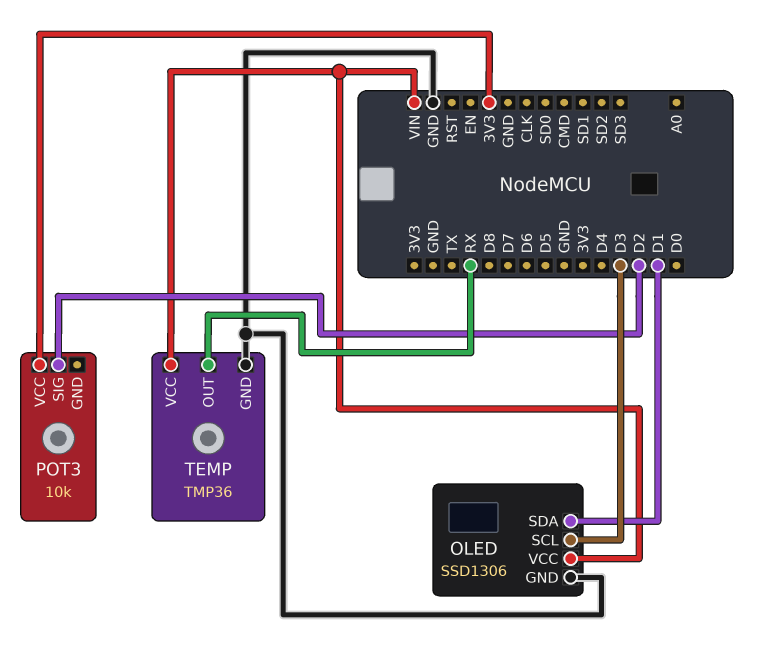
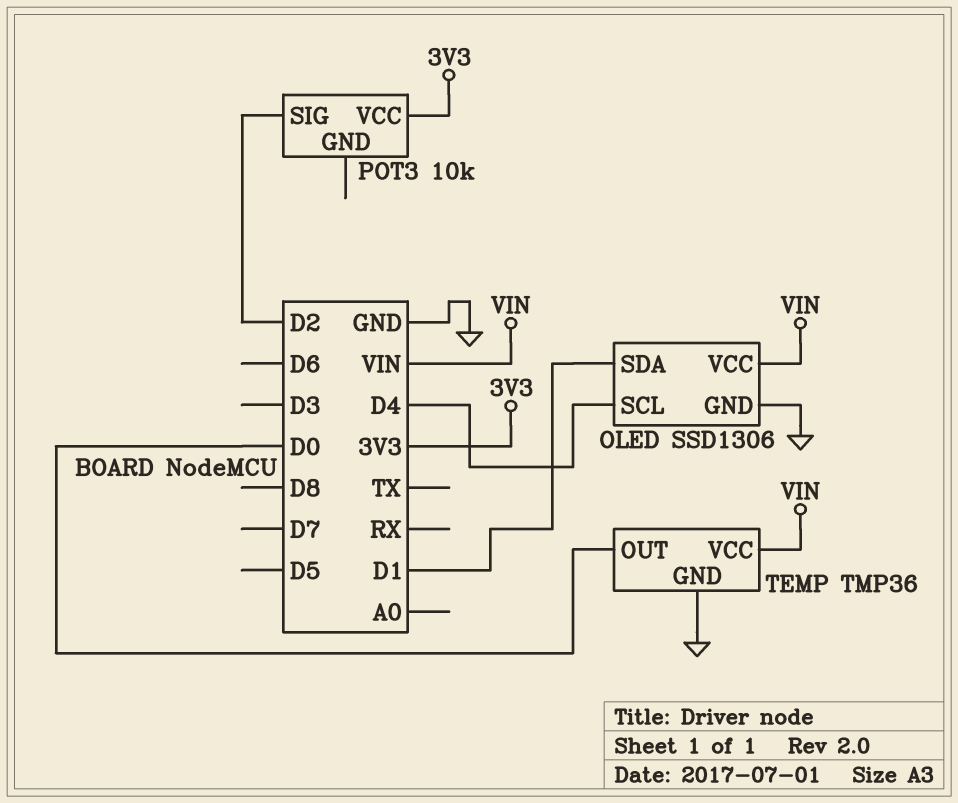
OLED pin SCL: D3 -> D4
TEMP pin OUT: RX -> D0

